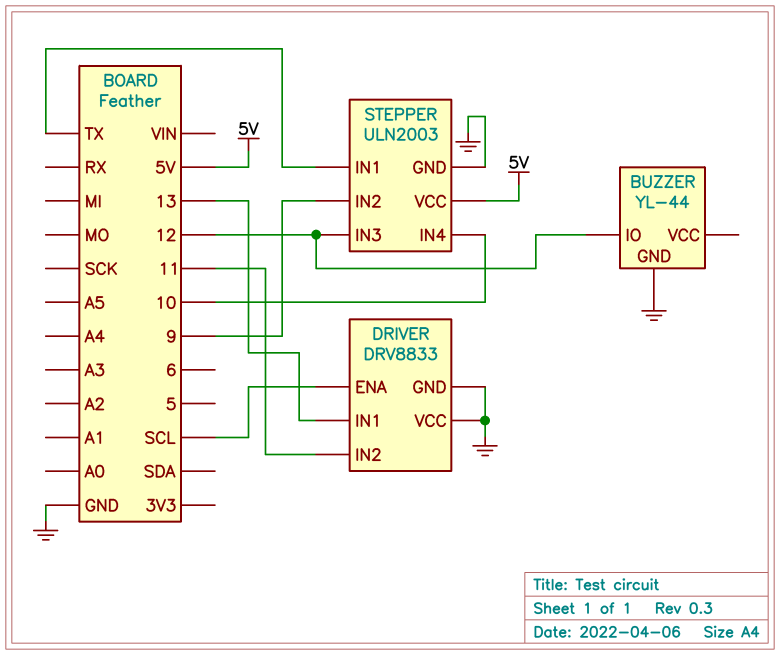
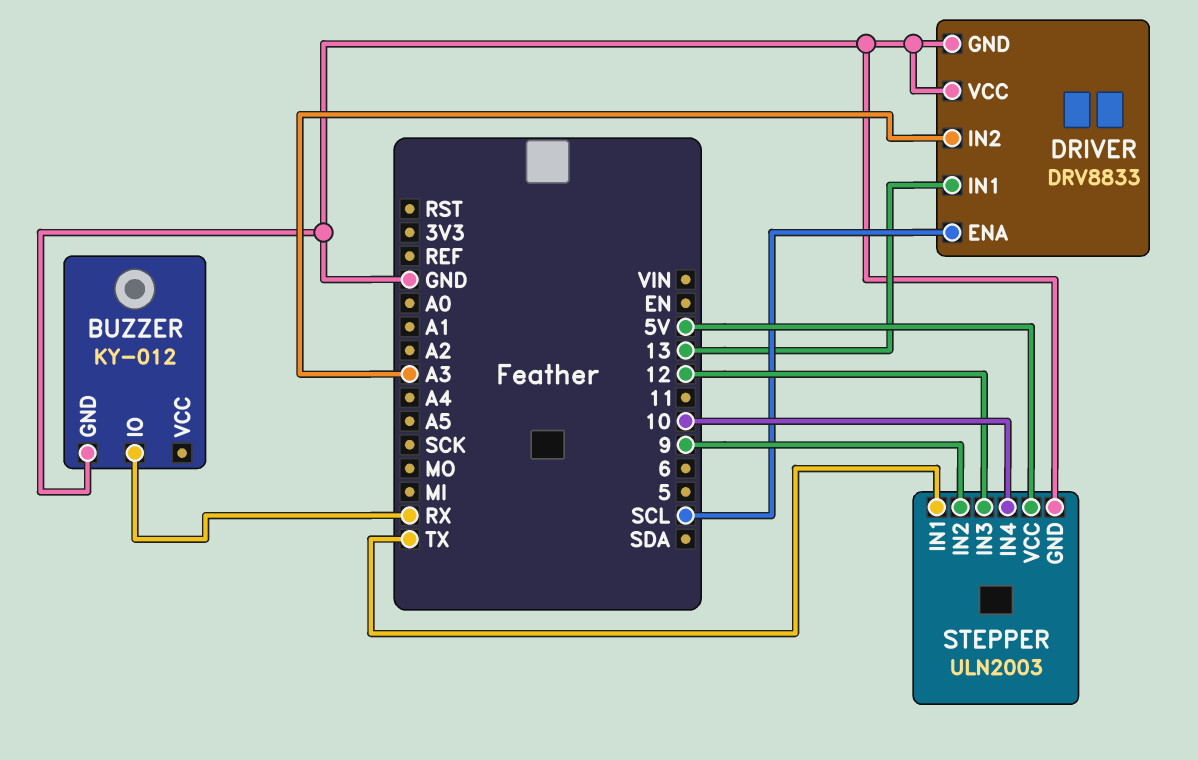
BUZZER: YL-44 -> KY-012
BUZZER pin IO: 12 -> RX
DRIVER pin IN2: 11 -> A3

